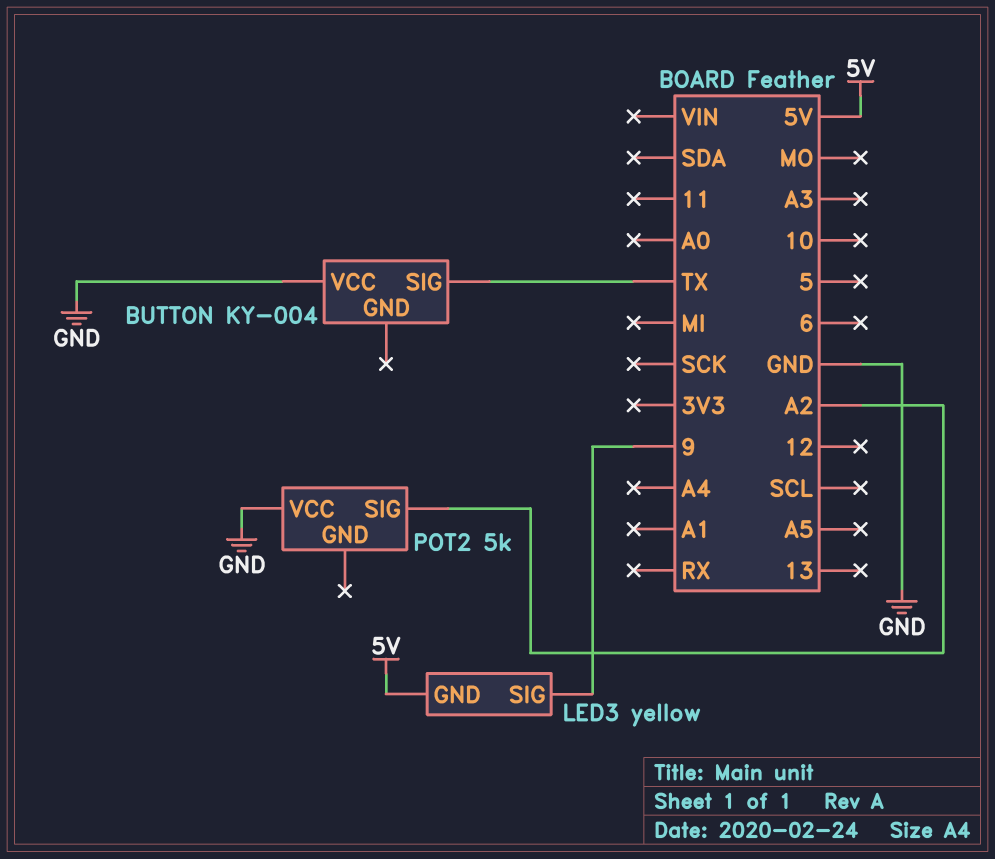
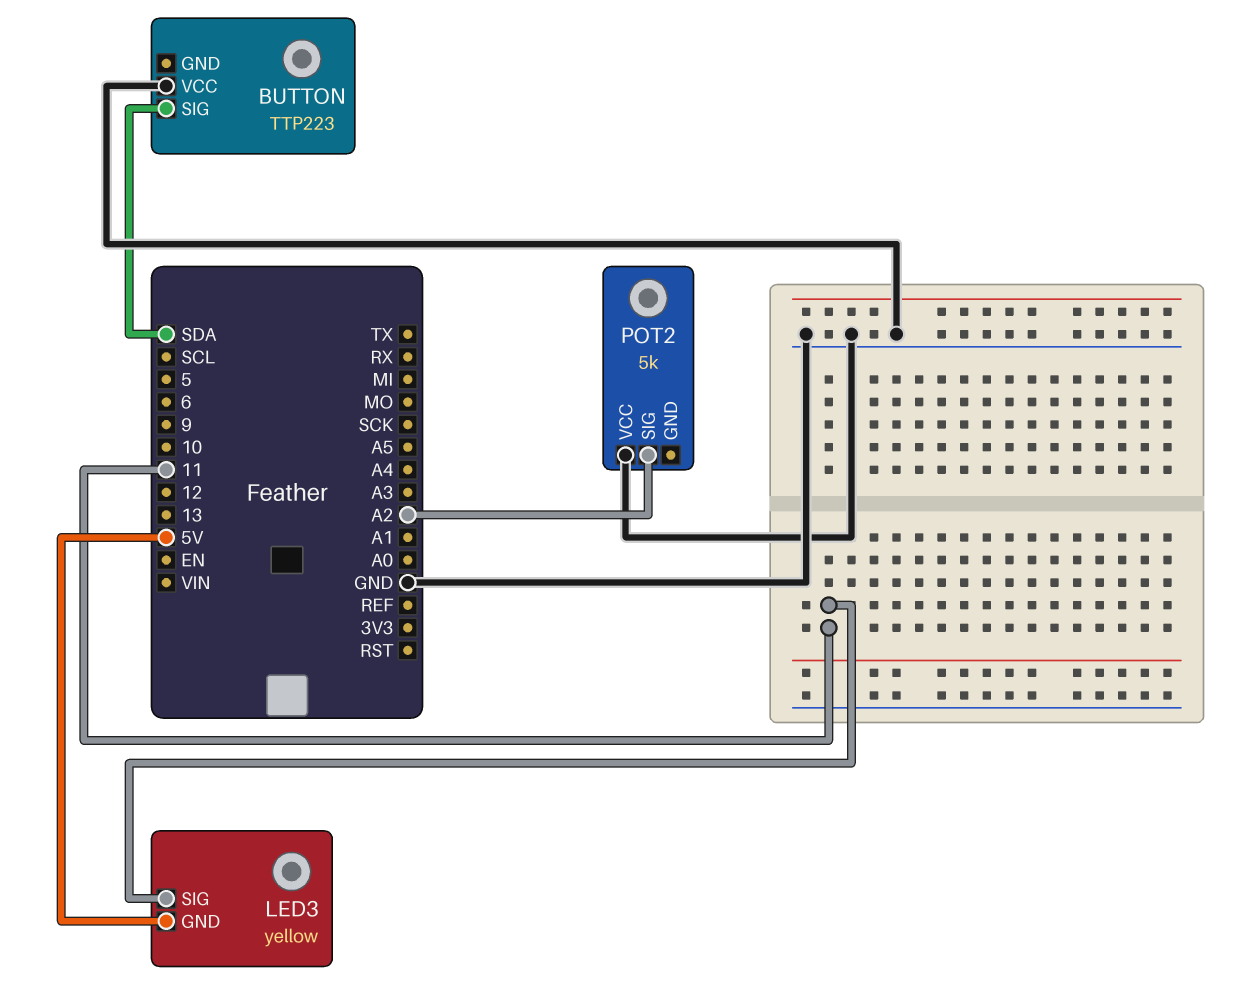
BUTTON: KY-004 -> TTP223
BUTTON pin SIG: TX -> SDA
LED3 pin SIG: 9 -> 11

